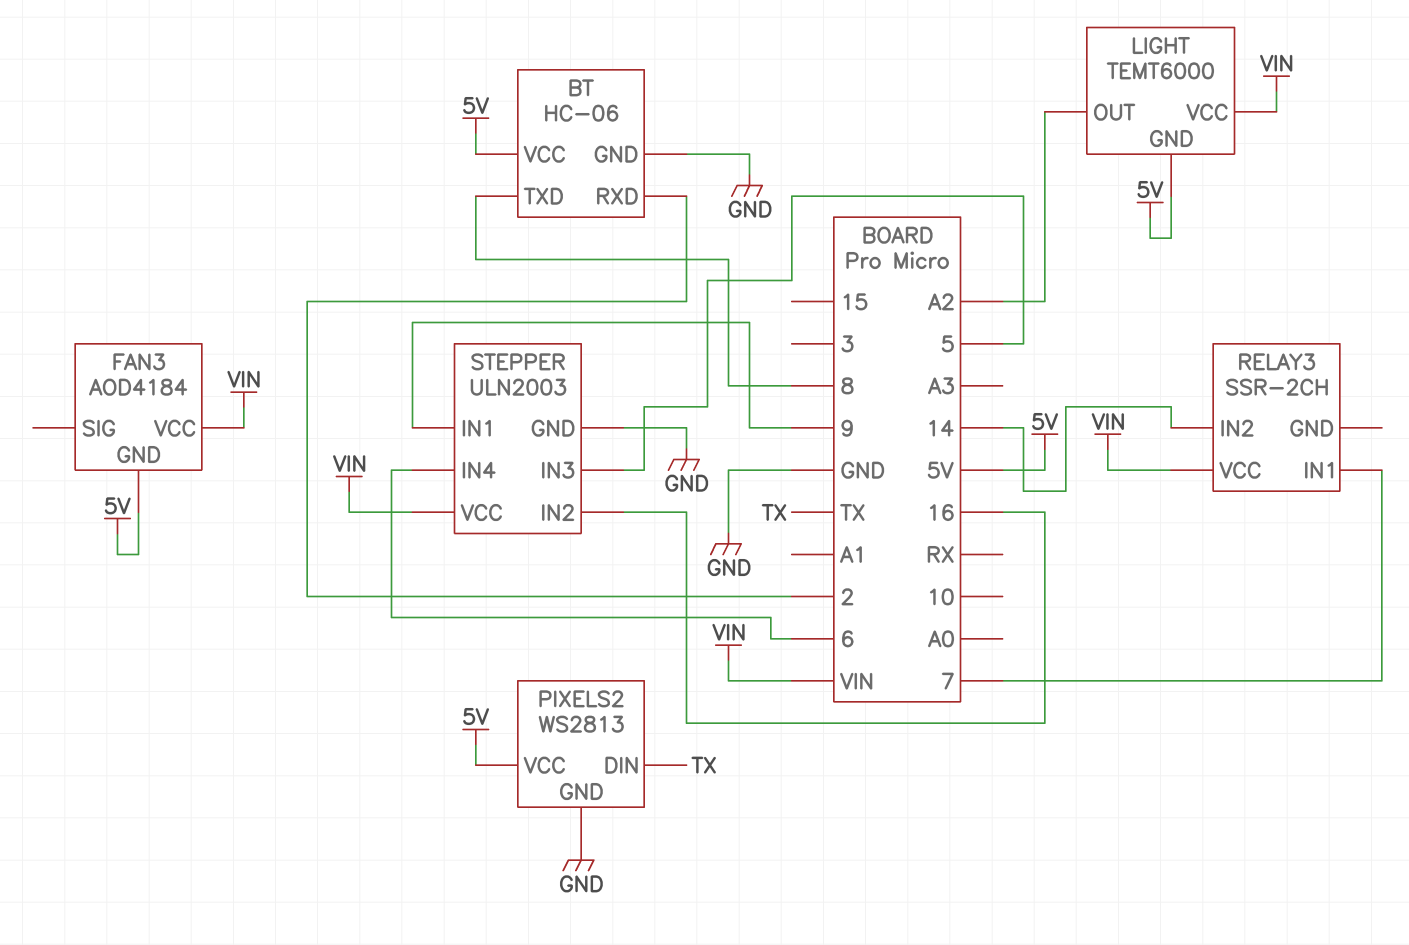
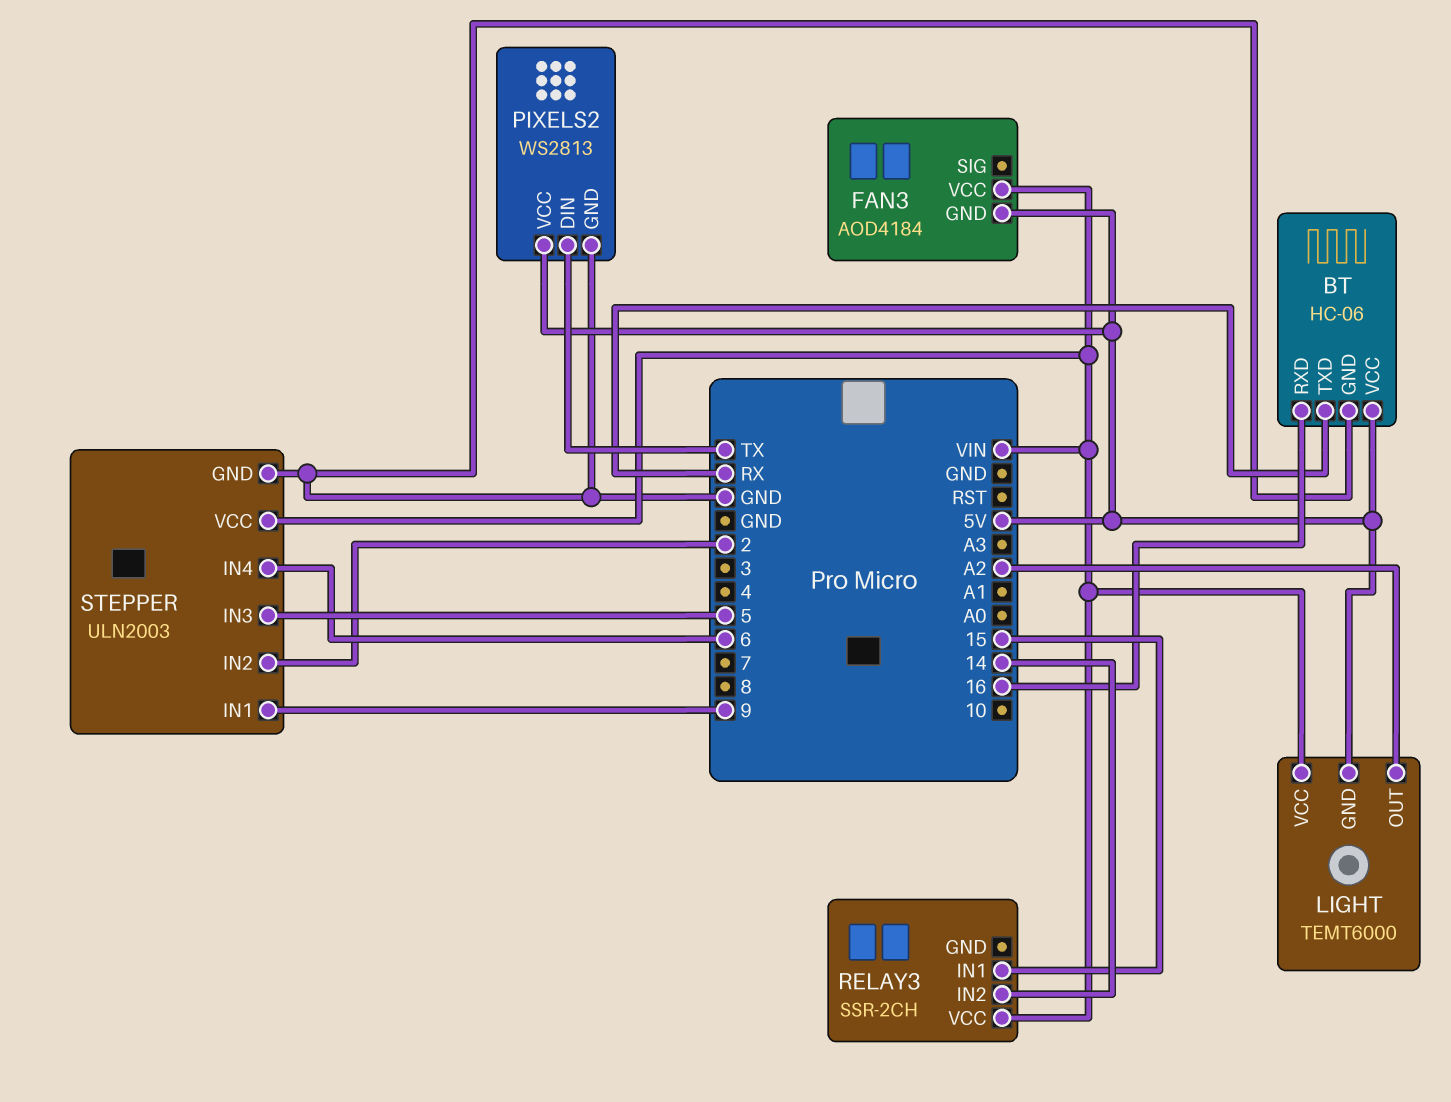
BT pin RXD: 2 -> 16
BT pin TXD: 8 -> RX
RELAY3 pin IN1: 7 -> 15
STEPPER pin IN2: 16 -> 2

